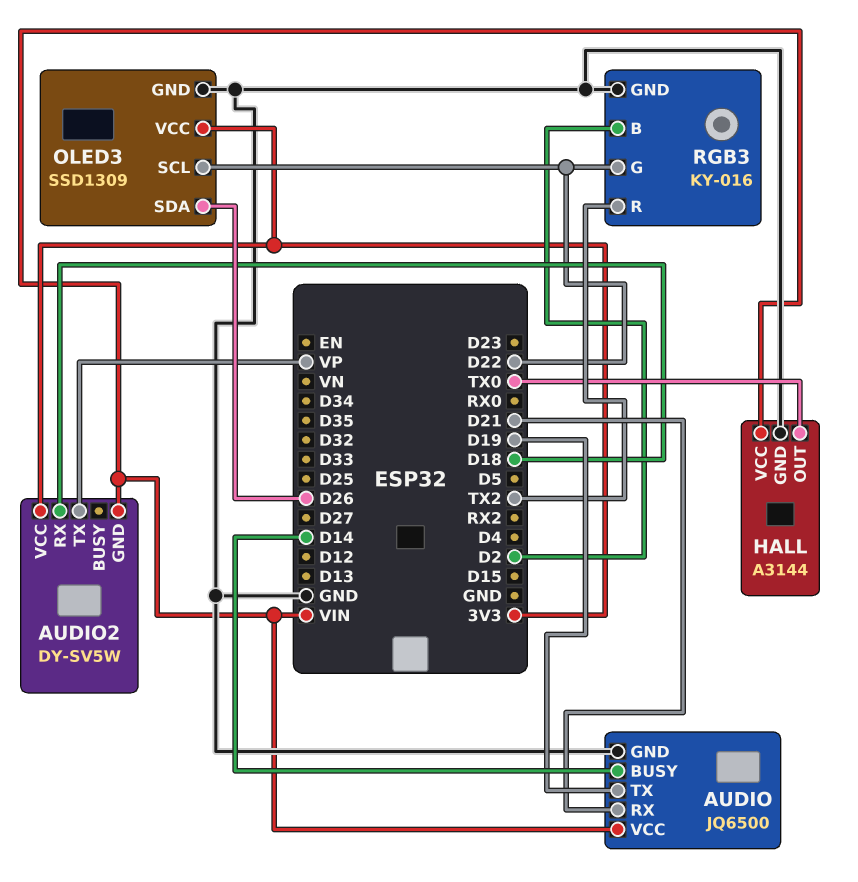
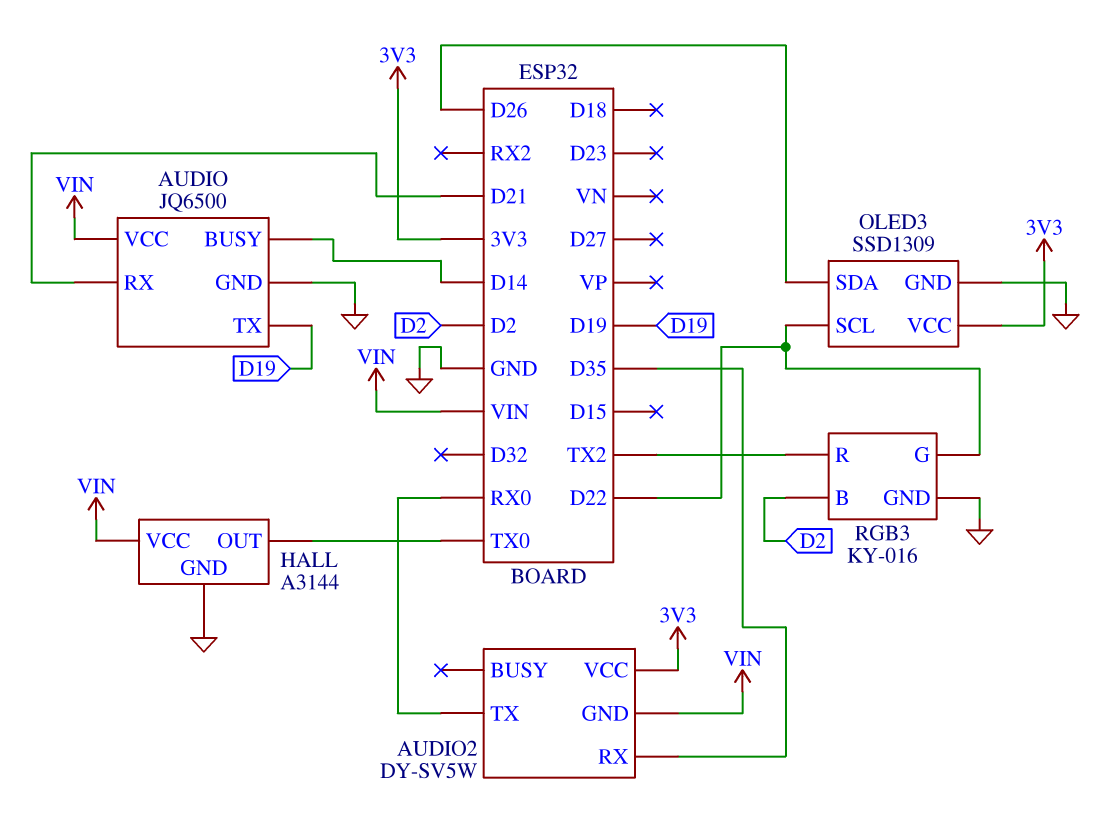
AUDIO2 pin RX: D18 -> D35
AUDIO2 pin TX: VP -> RX0

